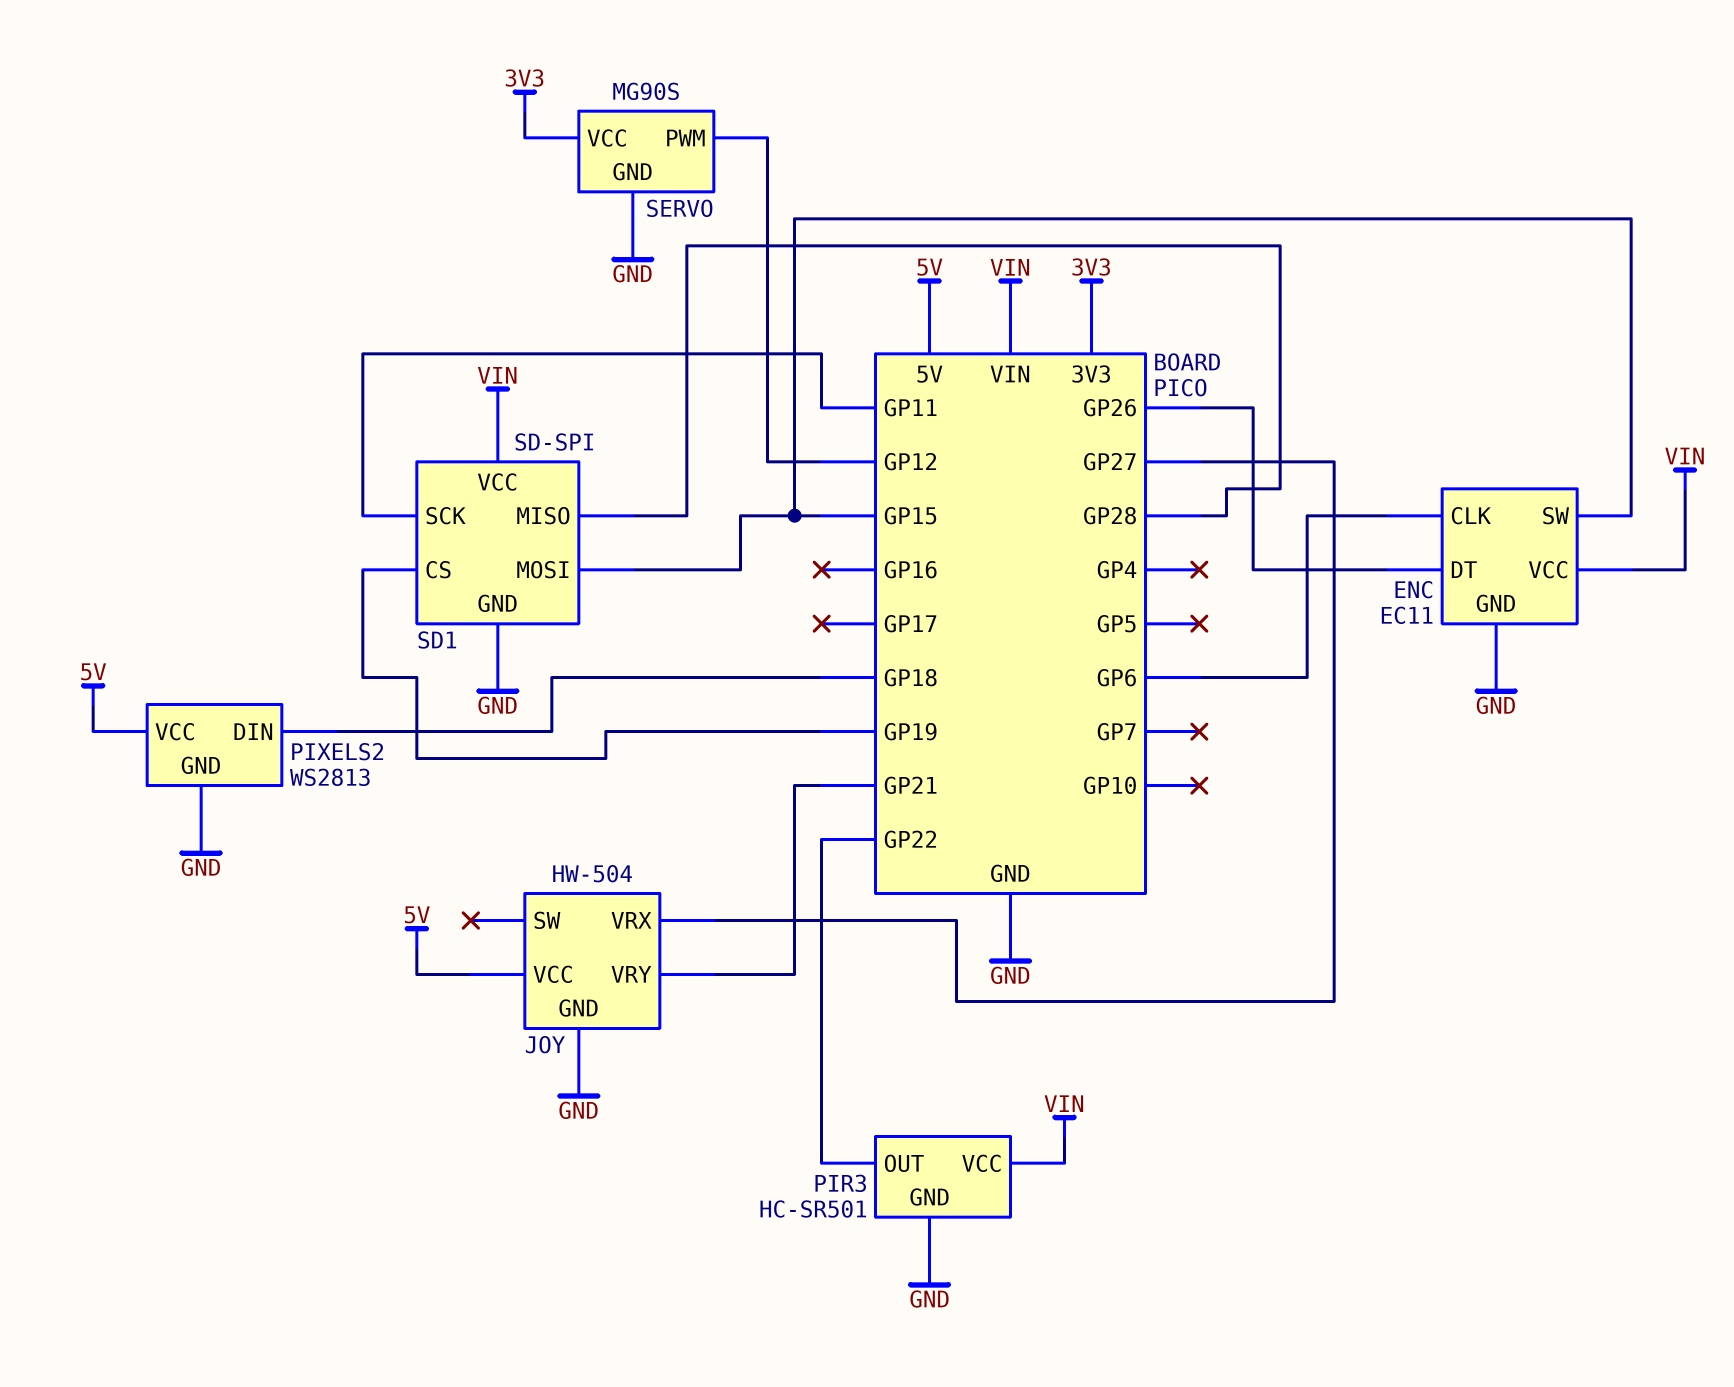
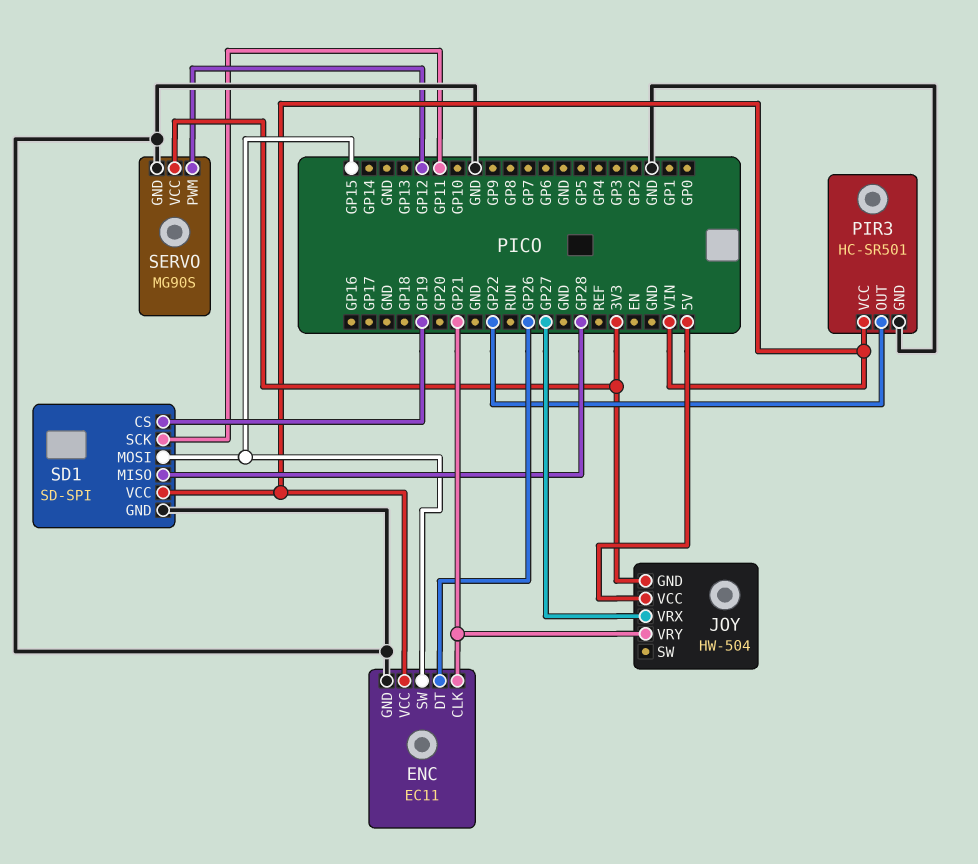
ENC pin CLK: GP6 -> GP21
JOY pin GND: GND -> 3V3
PIXELS2: WS2813 -> none
PIXELS2 pin DIN: GP18 -> none
PIXELS2 pin GND: GND -> none
PIXELS2 pin VCC: 5V -> none

